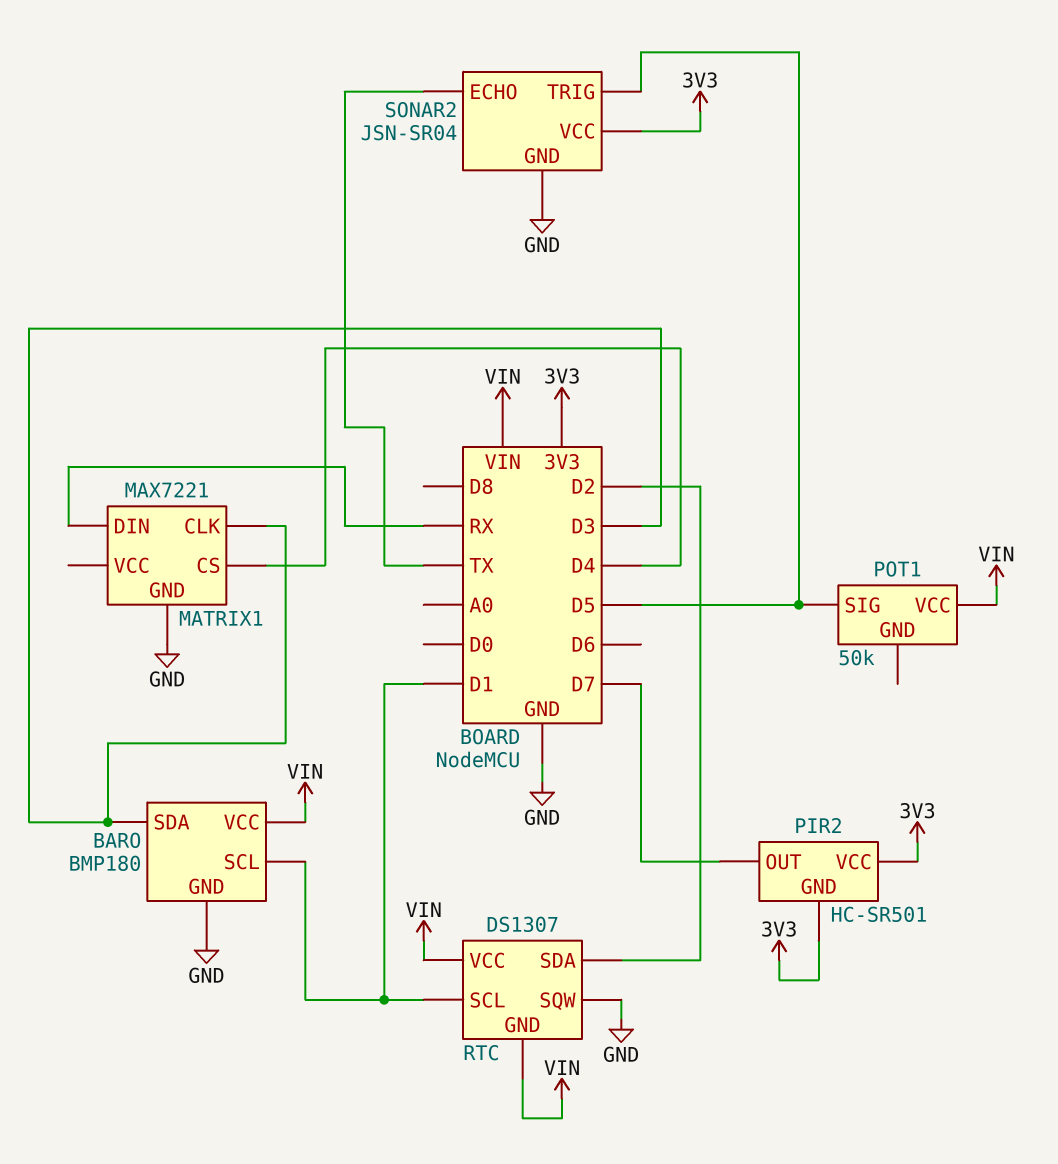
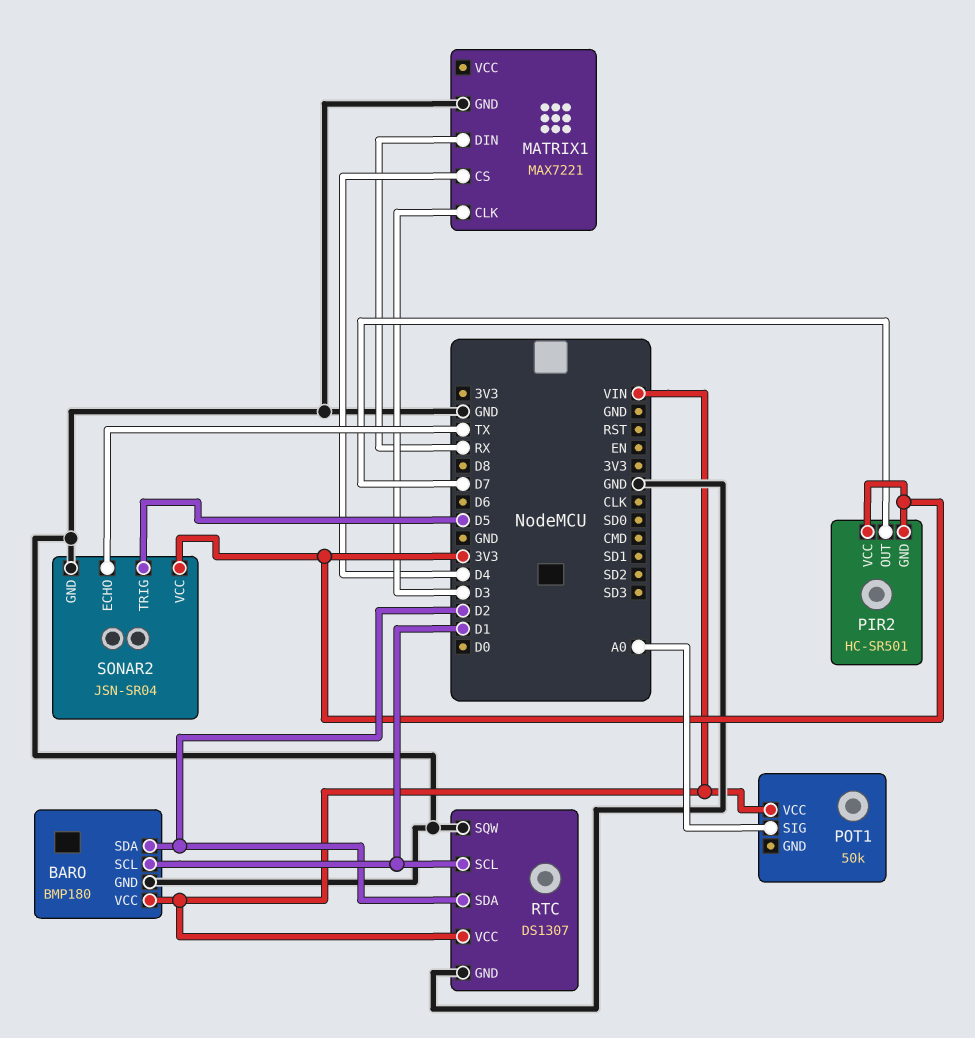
BARO pin SDA: D3 -> D2
POT1 pin SIG: D5 -> A0
RTC pin GND: VIN -> GND

